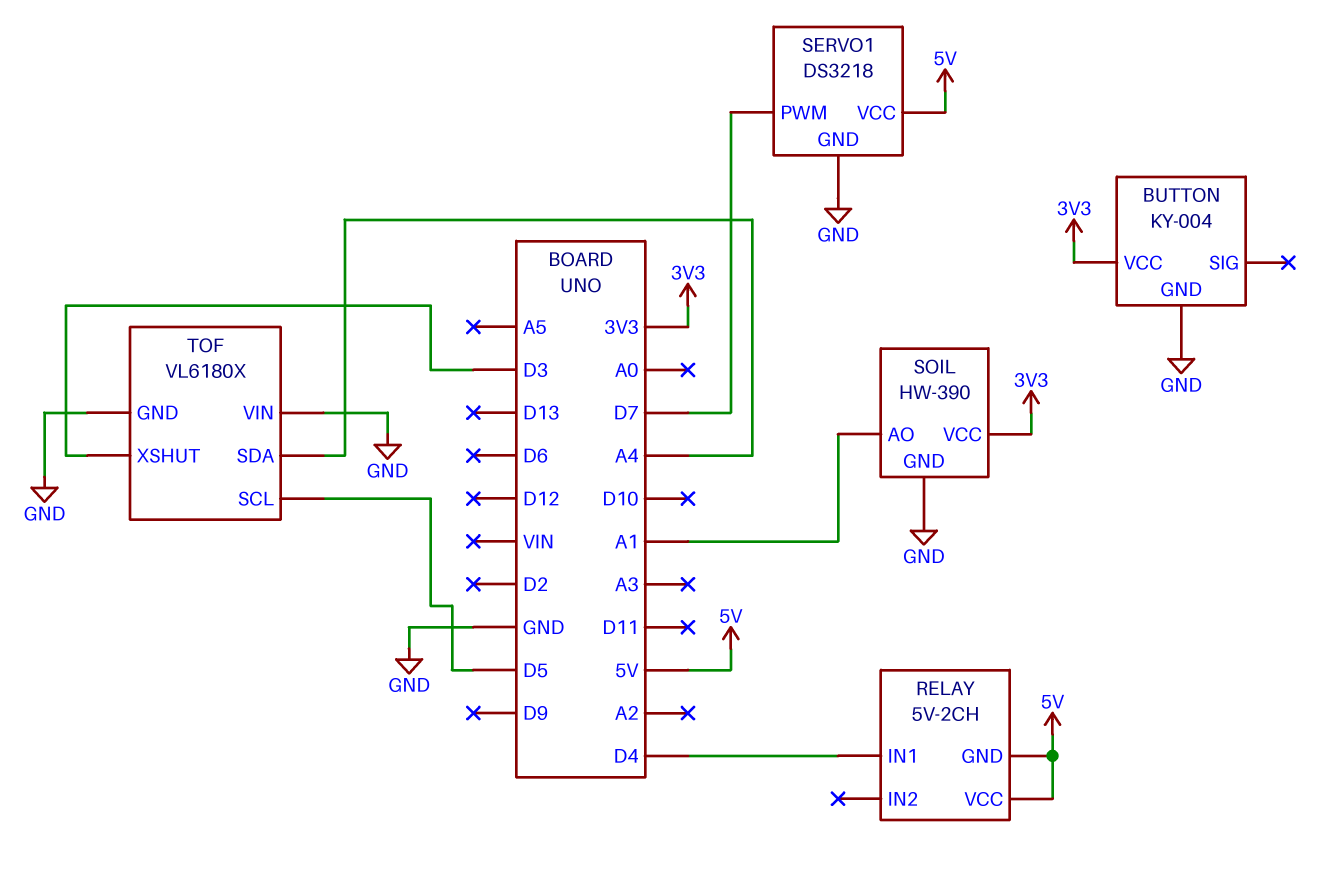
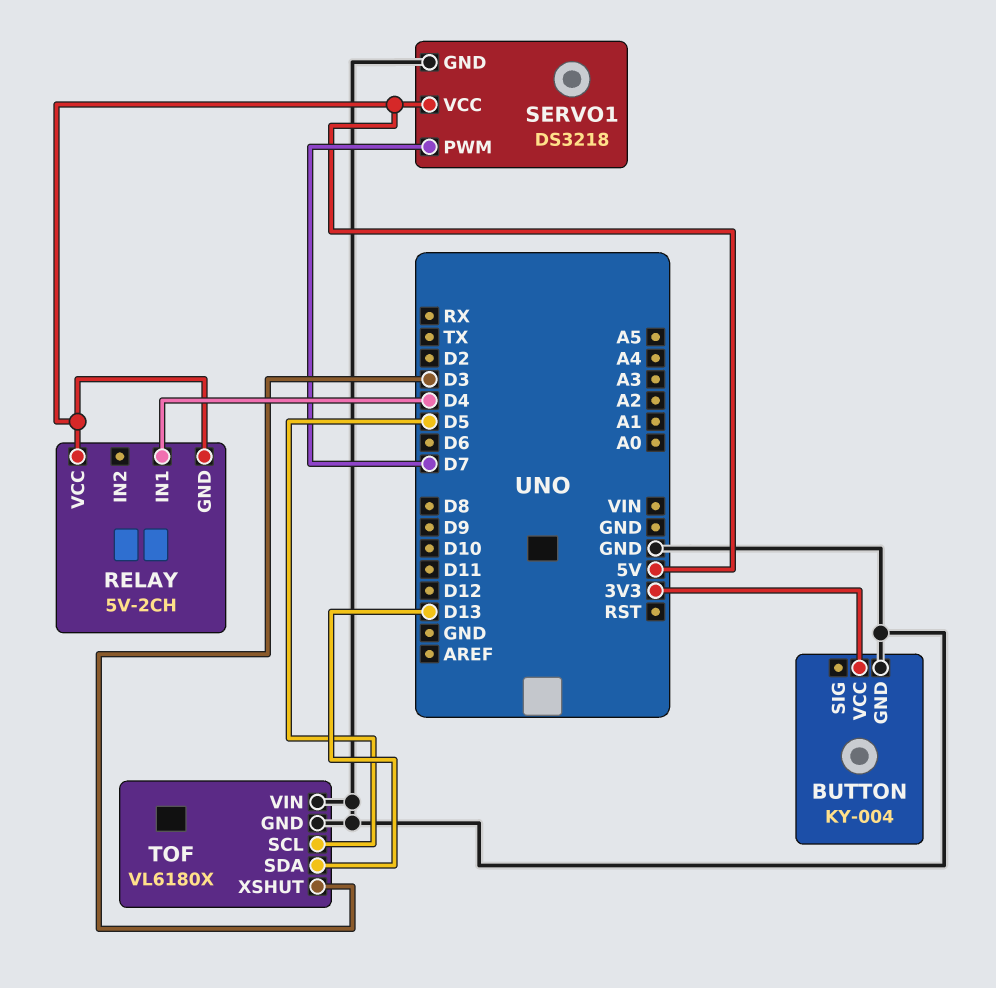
SOIL: HW-390 -> none
SOIL pin AO: A1 -> none
SOIL pin GND: GND -> none
SOIL pin VCC: 3V3 -> none
TOF pin SDA: A4 -> D13

